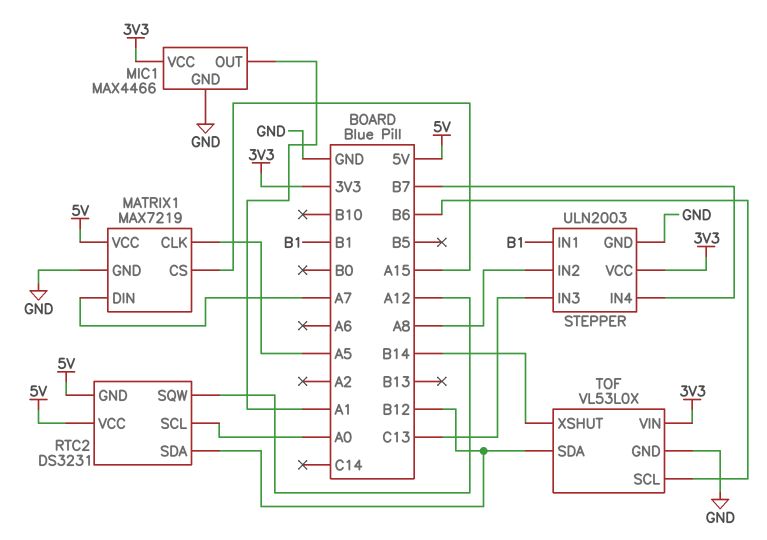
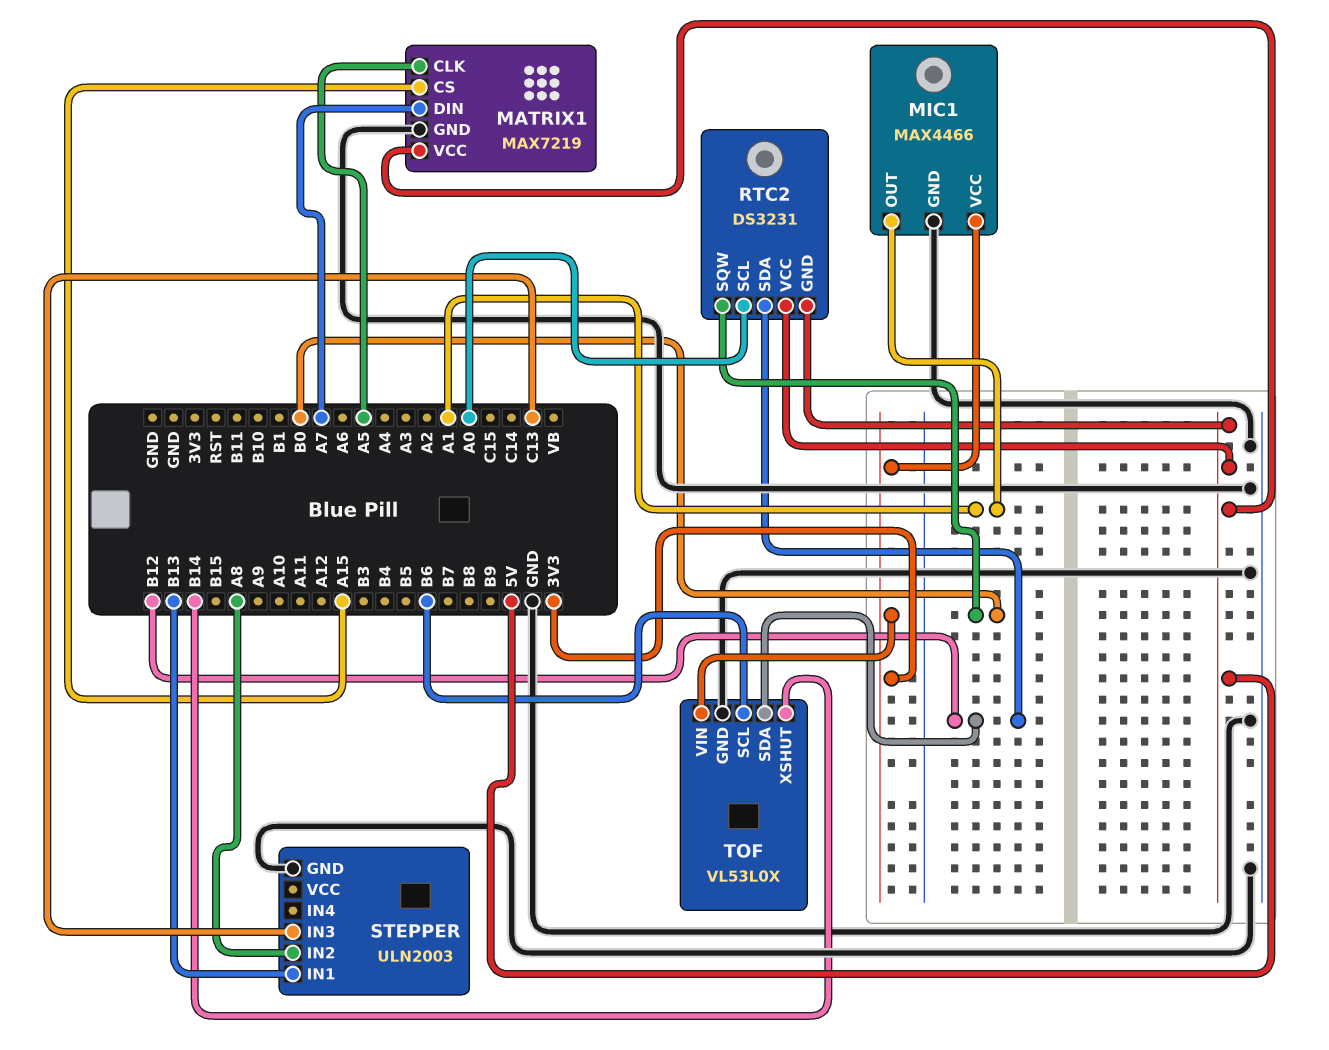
RTC2 pin SQW: A12 -> B0
STEPPER pin IN1: B1 -> B13
STEPPER pin IN4: B7 -> none
STEPPER pin VCC: 3V3 -> none

